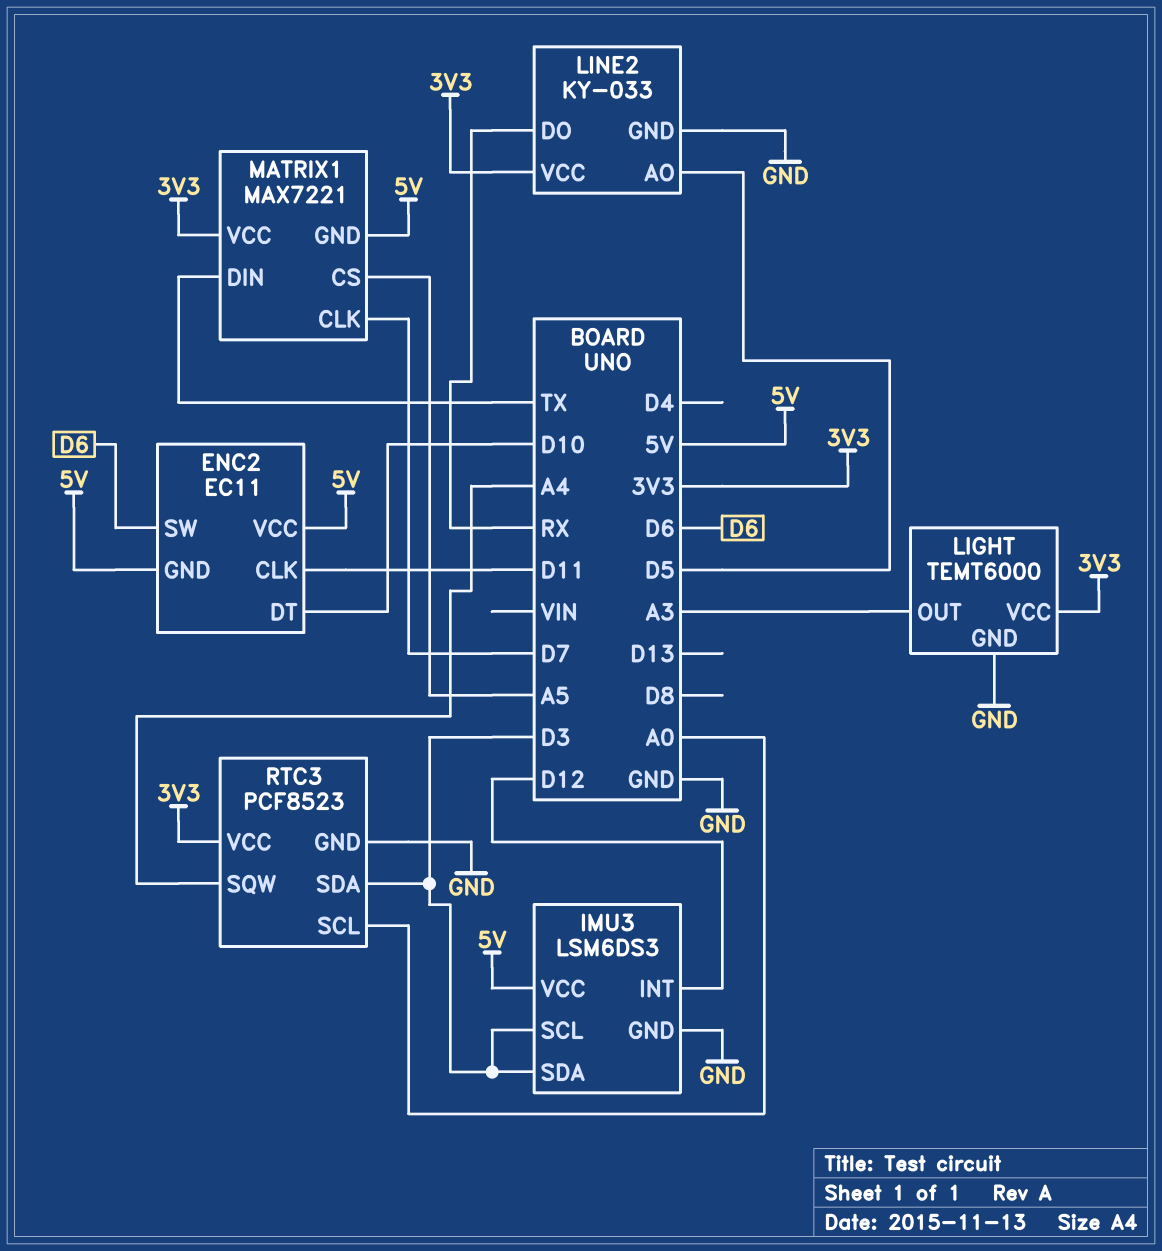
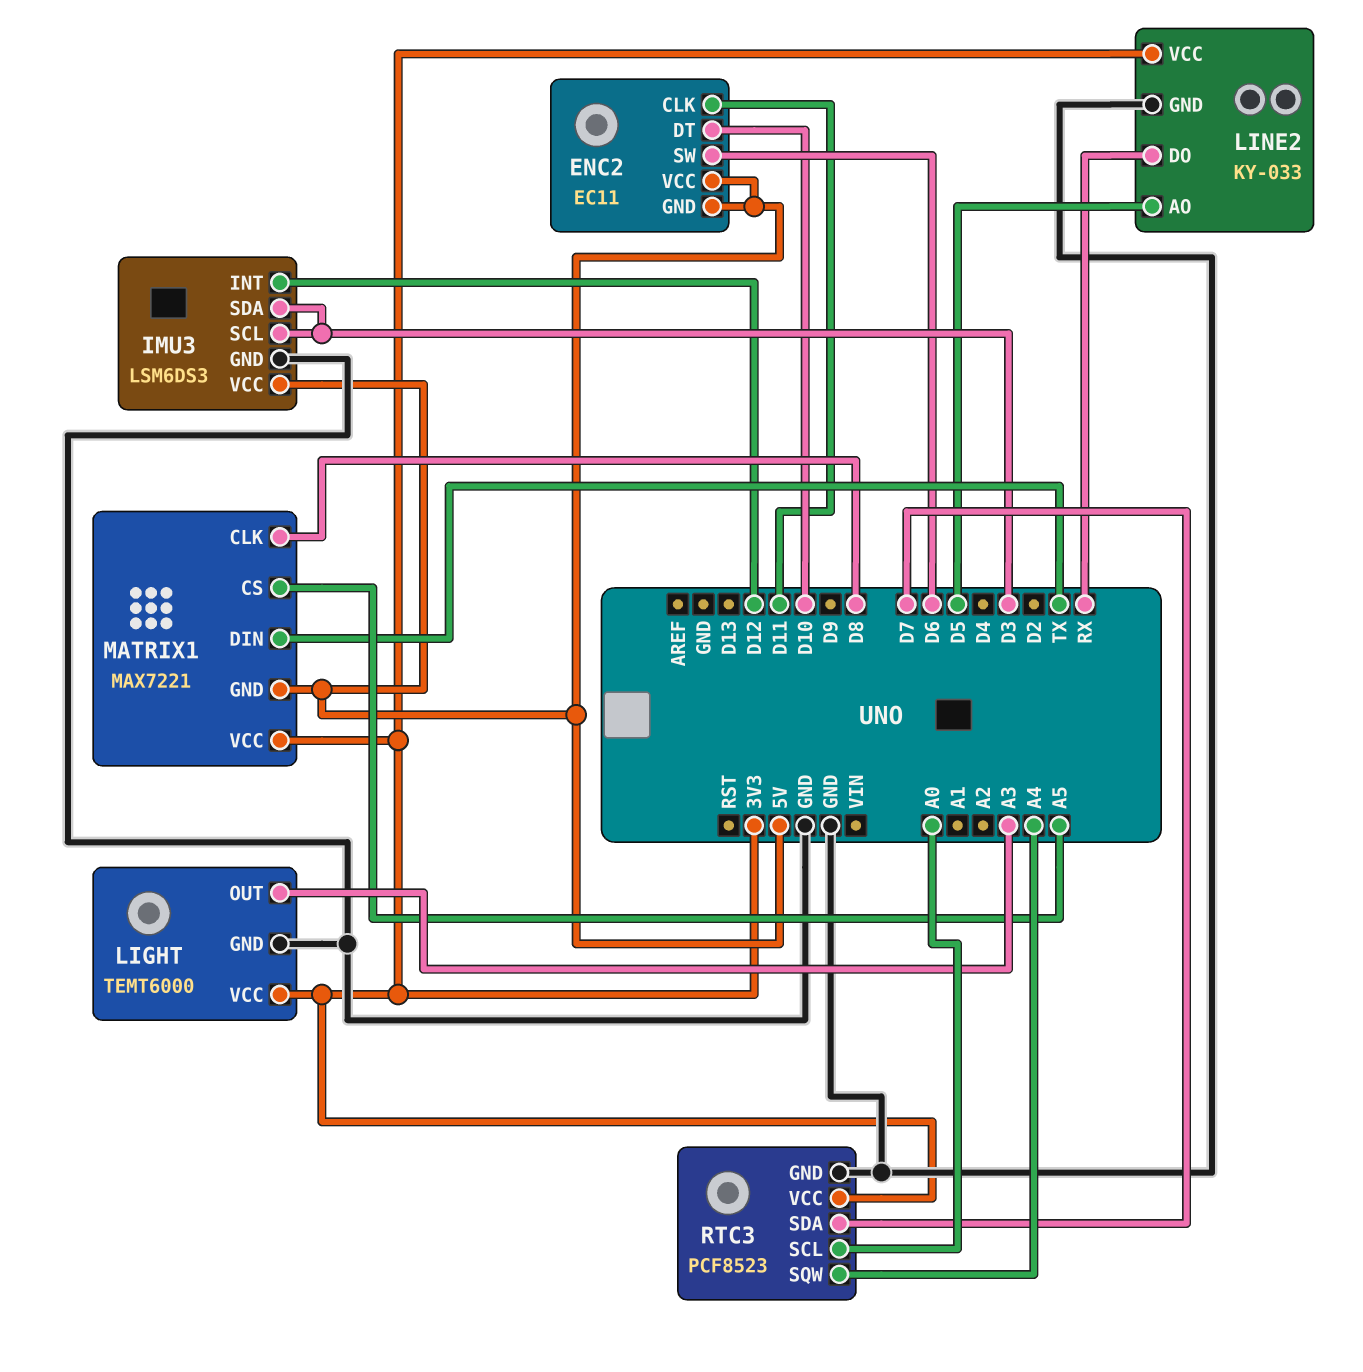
MATRIX1 pin CLK: D7 -> D8
RTC3 pin SDA: D3 -> D7

